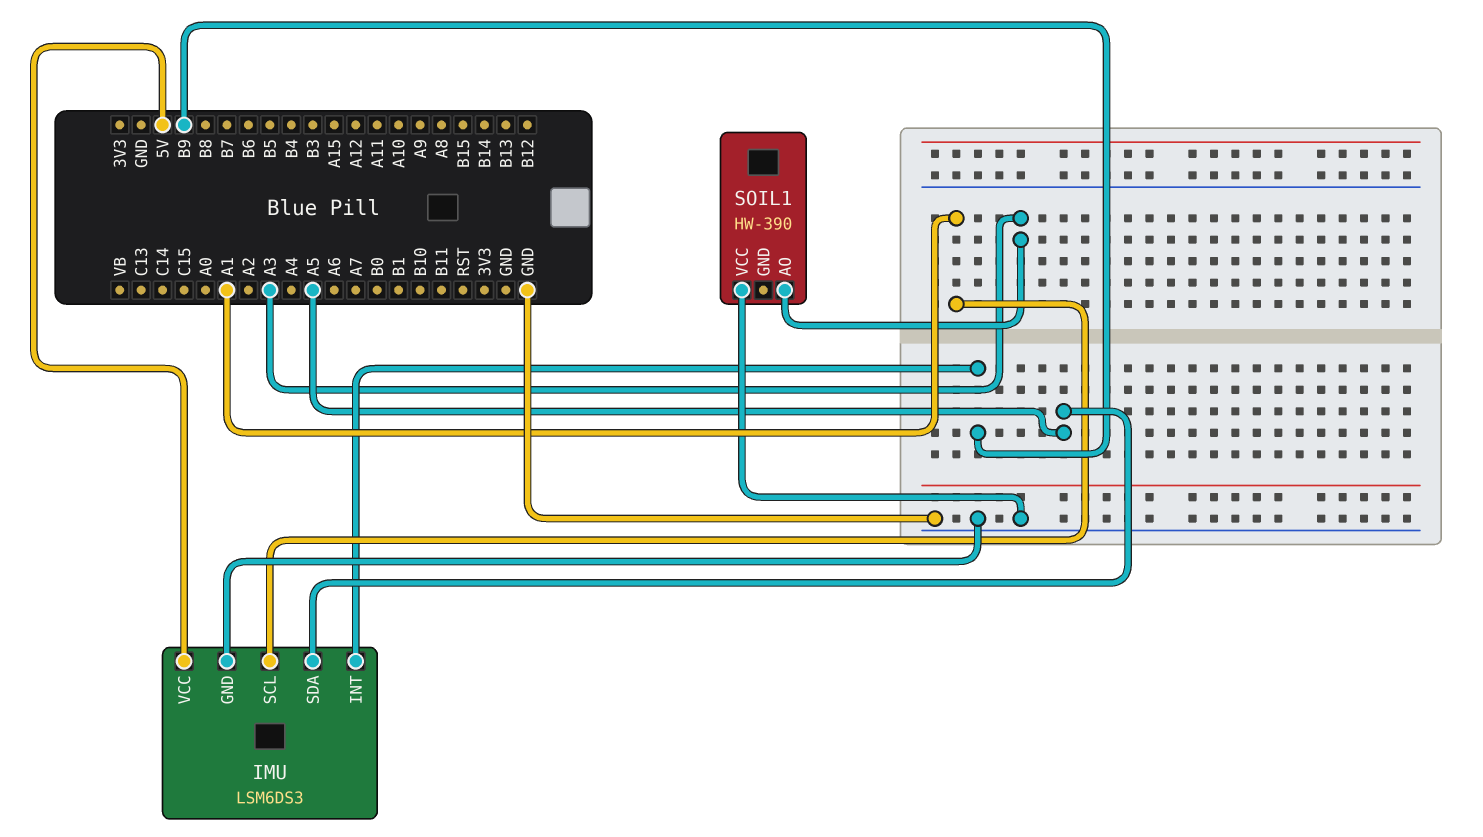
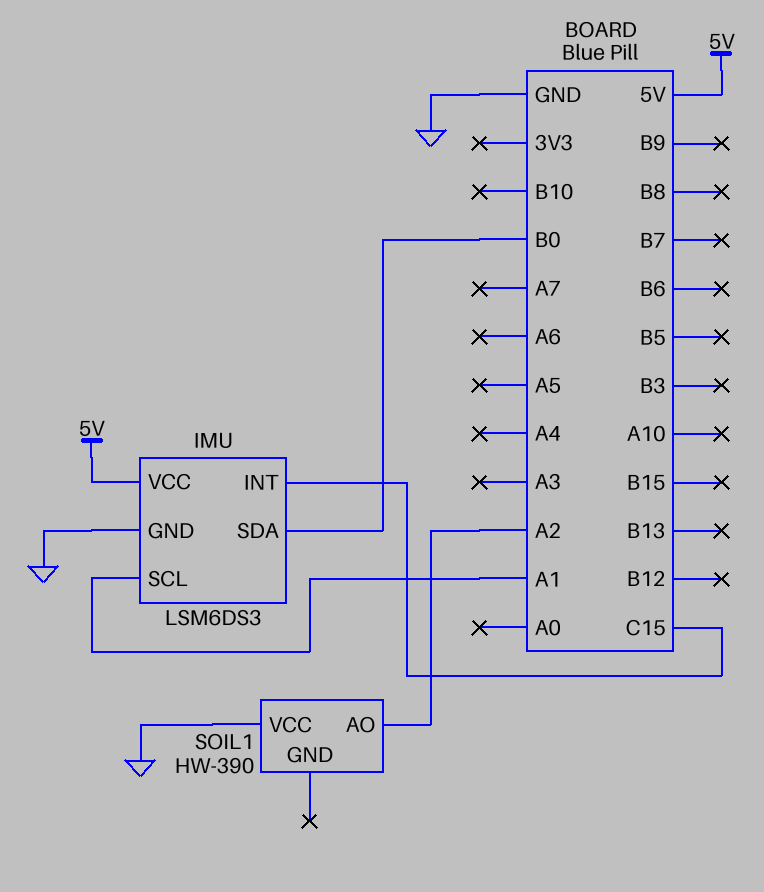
IMU pin INT: B9 -> C15
IMU pin SDA: A5 -> B0
SOIL1 pin AO: A3 -> A2

